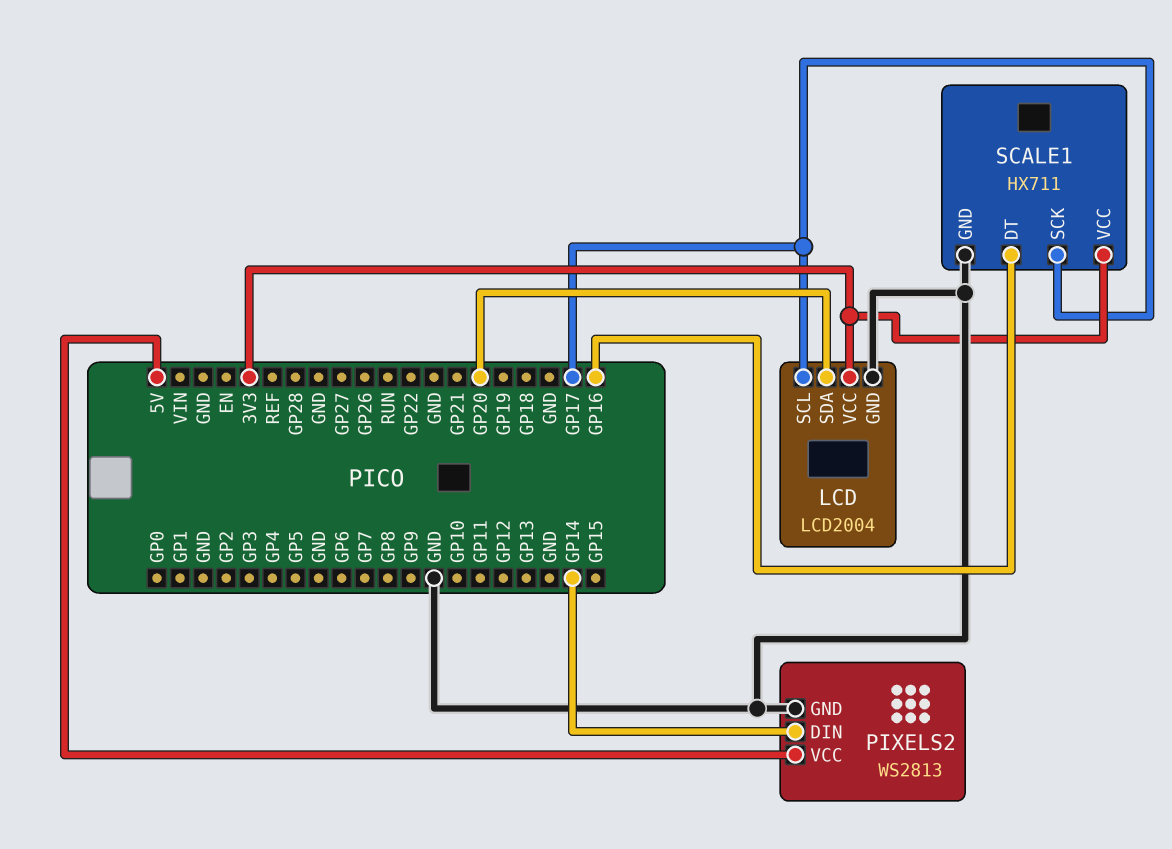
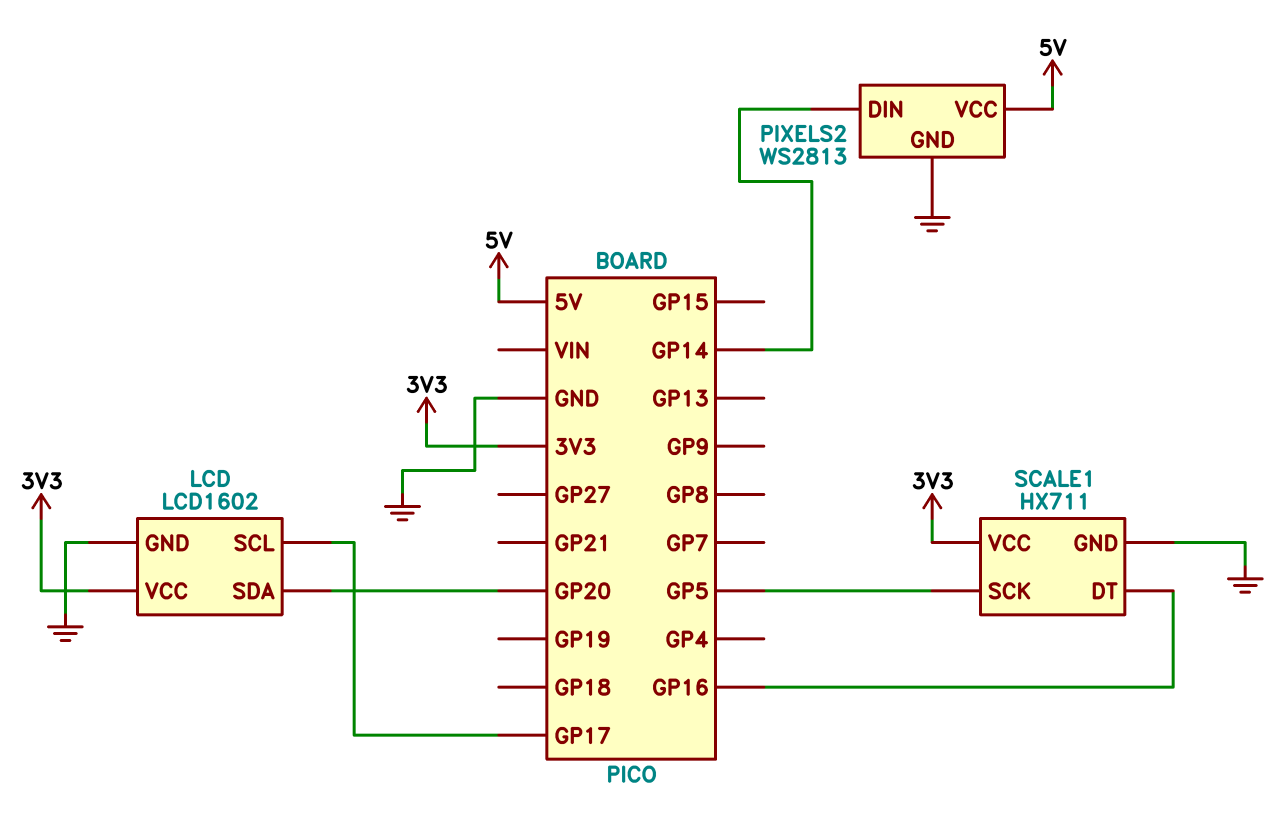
LCD: LCD2004 -> LCD1602
SCALE1 pin SCK: GP17 -> GP5

